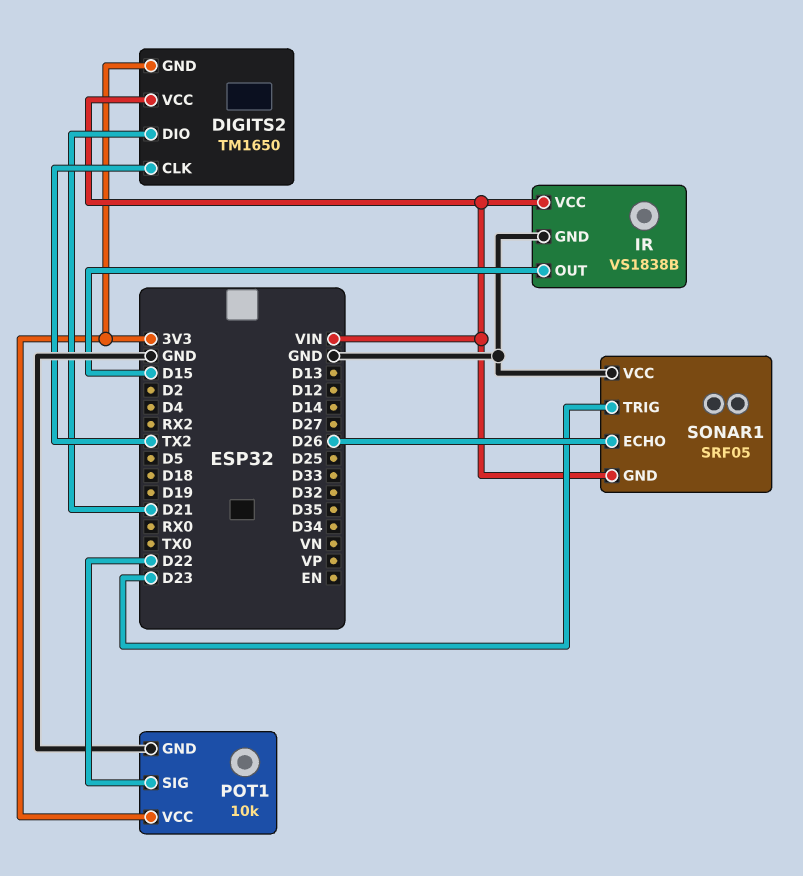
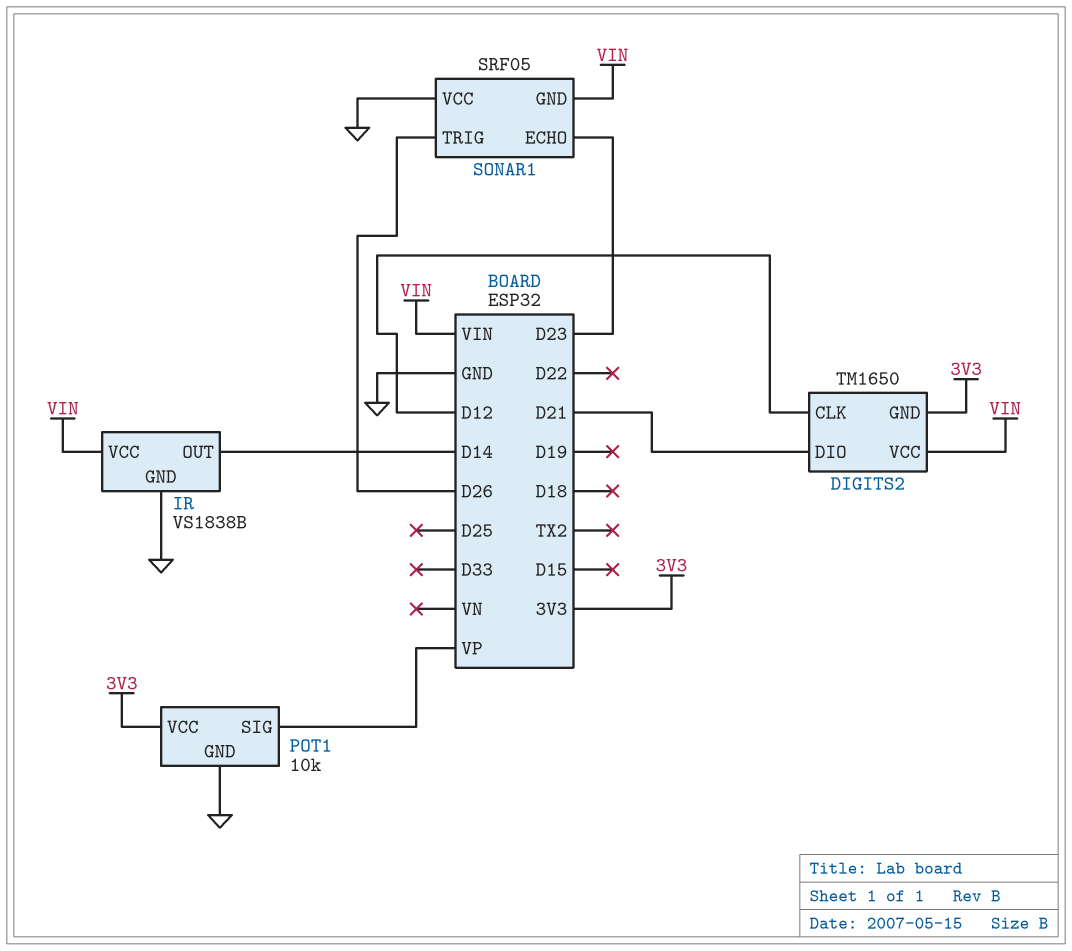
DIGITS2 pin CLK: TX2 -> D12
IR pin OUT: D15 -> D14
POT1 pin SIG: D22 -> VP
SONAR1 pin ECHO: D26 -> D23
SONAR1 pin TRIG: D23 -> D26

